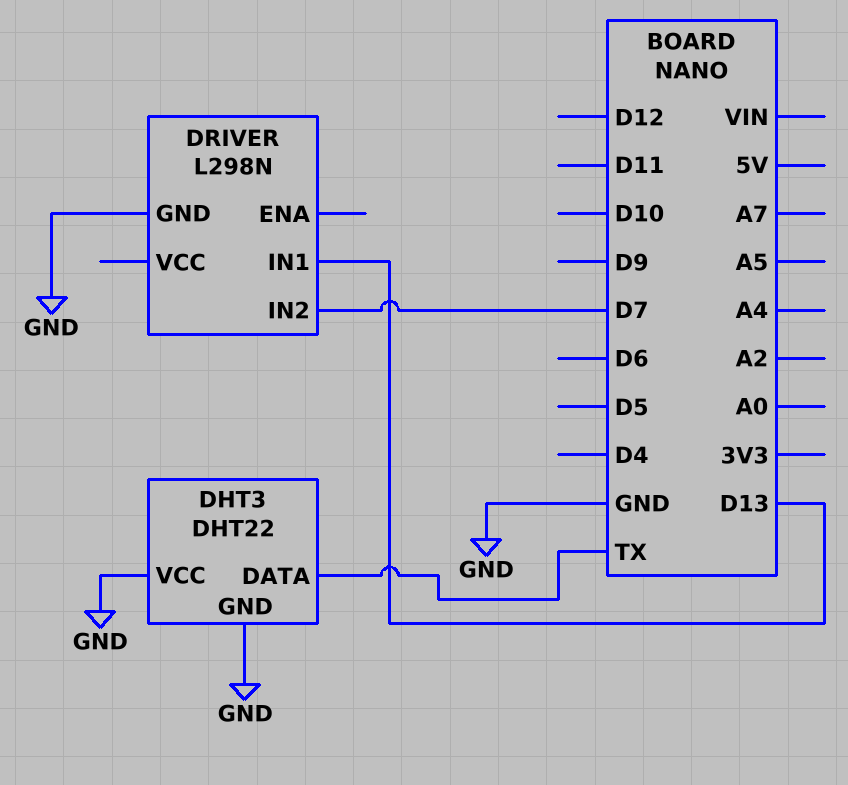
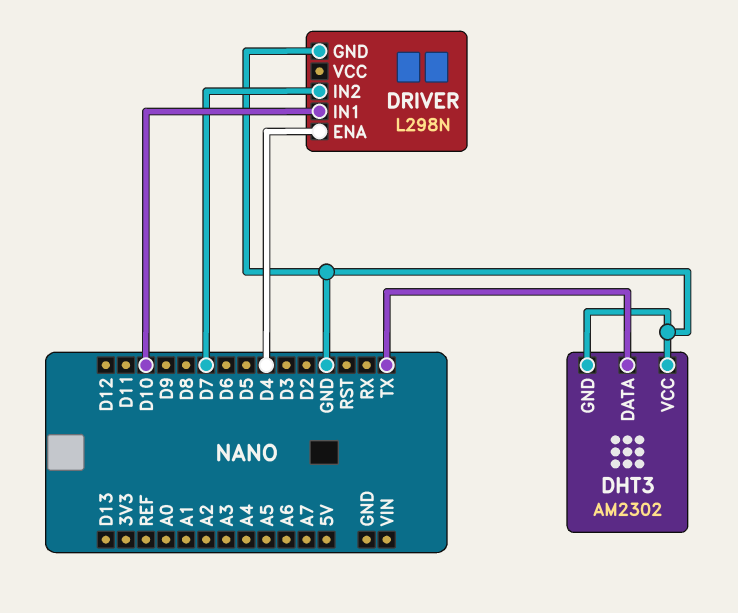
DHT3: DHT22 -> AM2302
DRIVER pin ENA: none -> D4
DRIVER pin IN1: D13 -> D10

